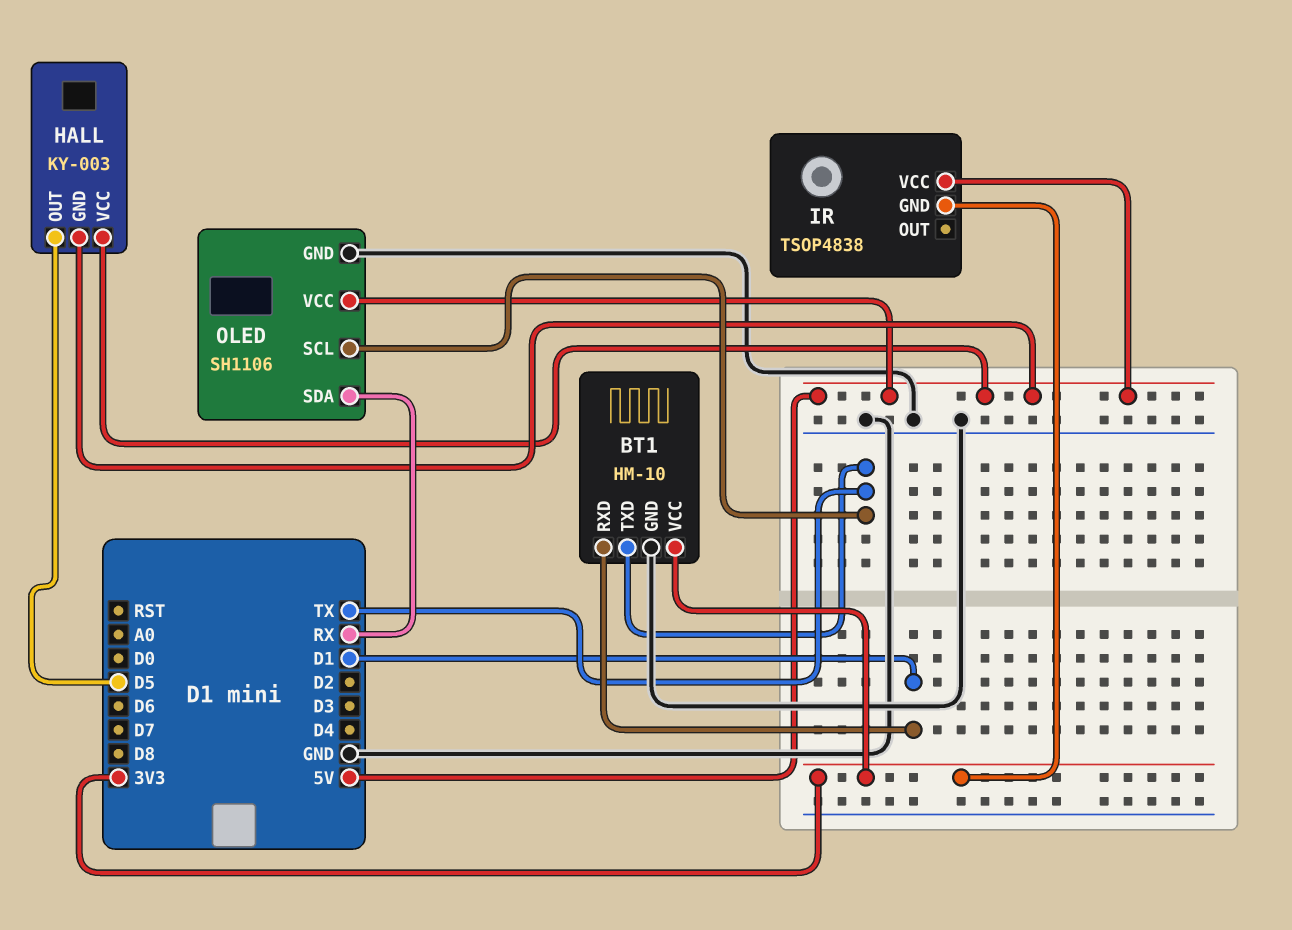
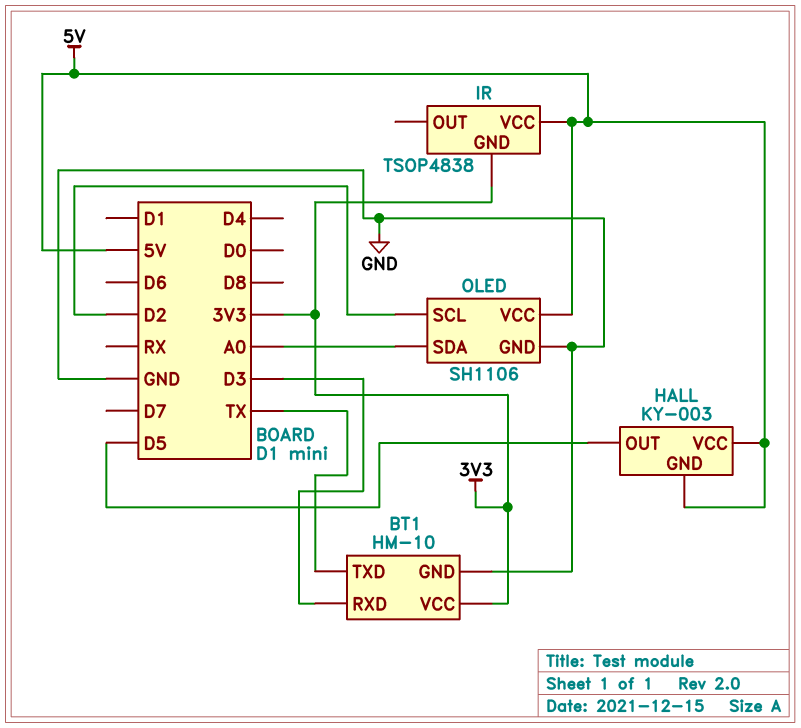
BT1 pin RXD: D1 -> D3
OLED pin SCL: TX -> D2
OLED pin SDA: RX -> A0

